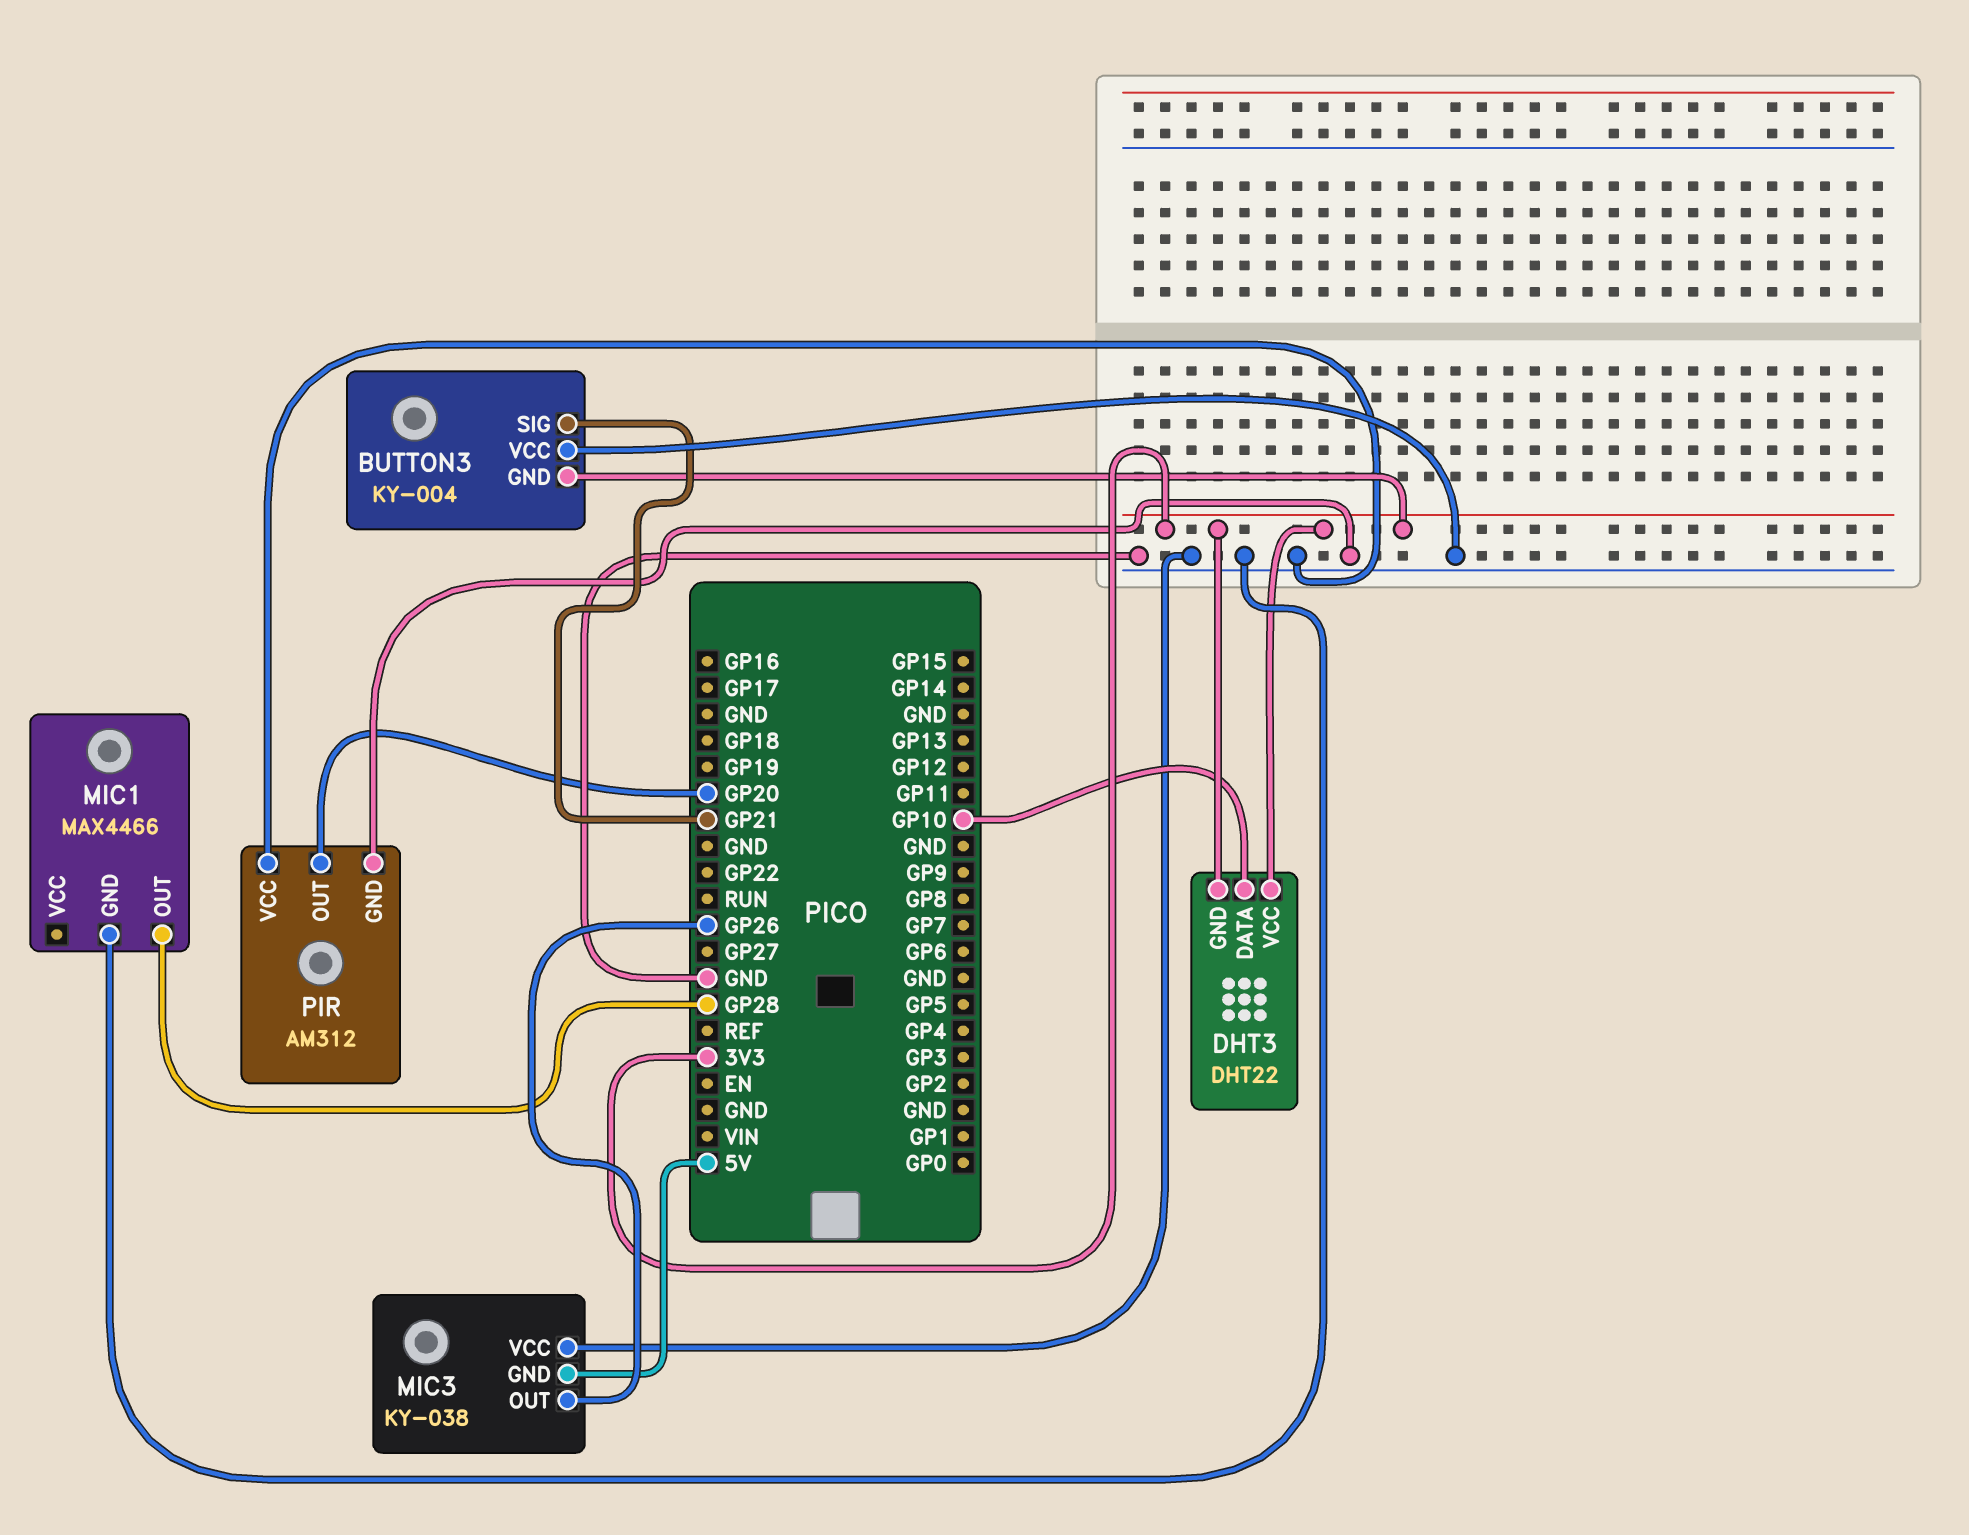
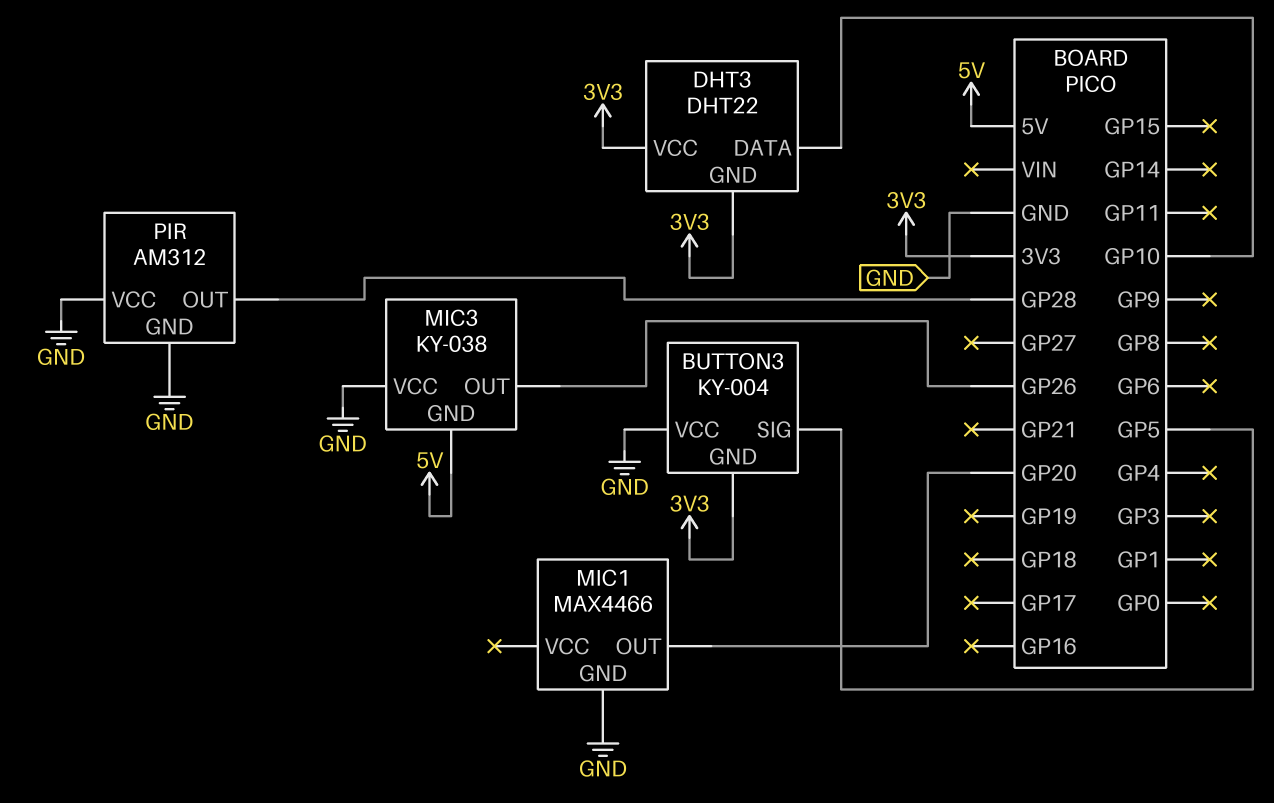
BUTTON3 pin SIG: GP21 -> GP5
MIC1 pin OUT: GP28 -> GP20
PIR pin OUT: GP20 -> GP28

